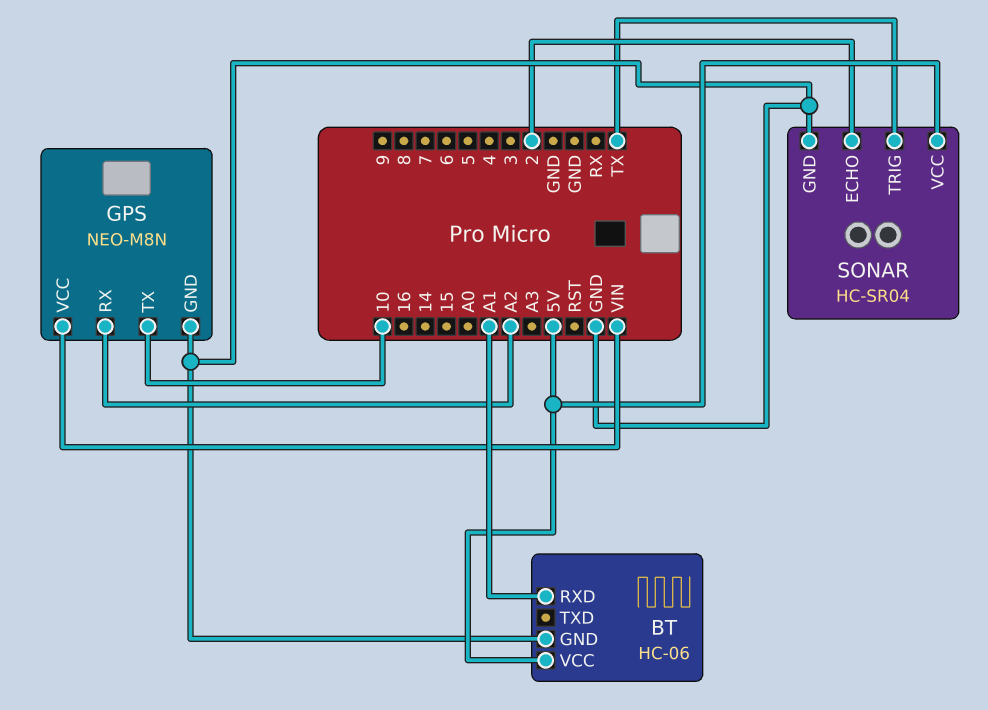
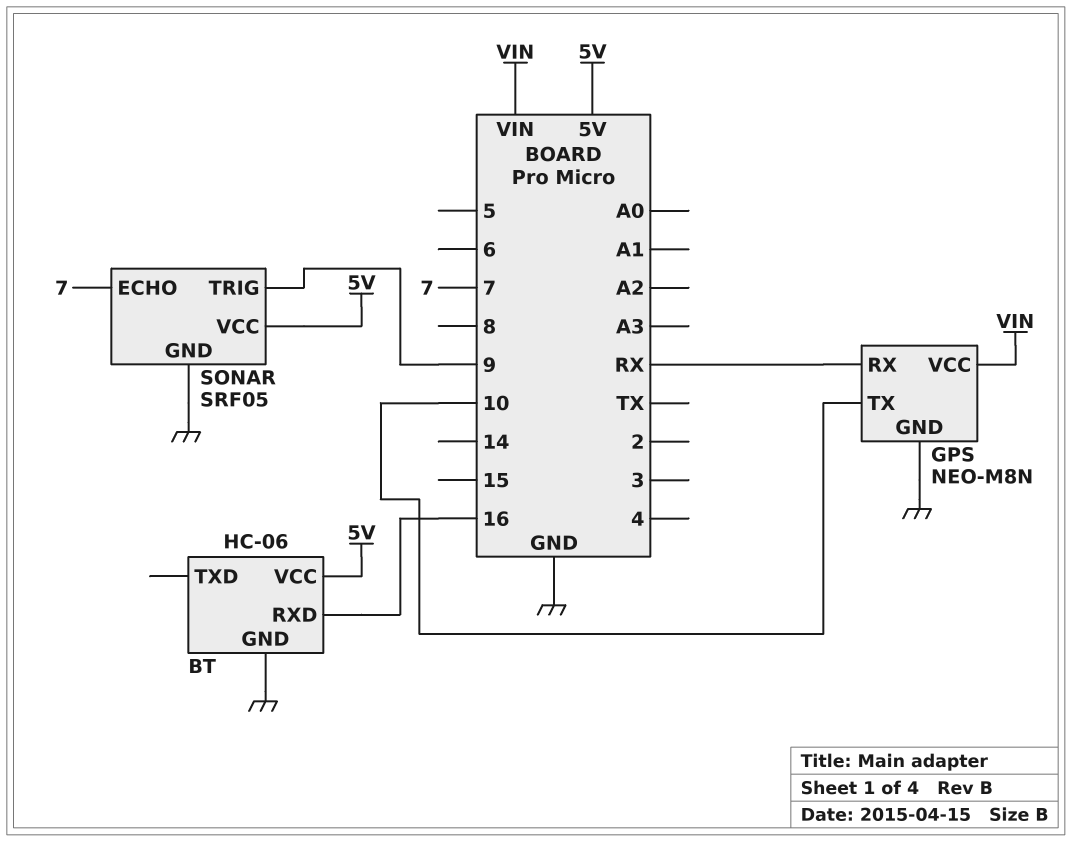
BT pin RXD: A1 -> 16
GPS pin RX: A2 -> RX
SONAR: HC-SR04 -> SRF05
SONAR pin ECHO: 2 -> 7
SONAR pin TRIG: TX -> 9

